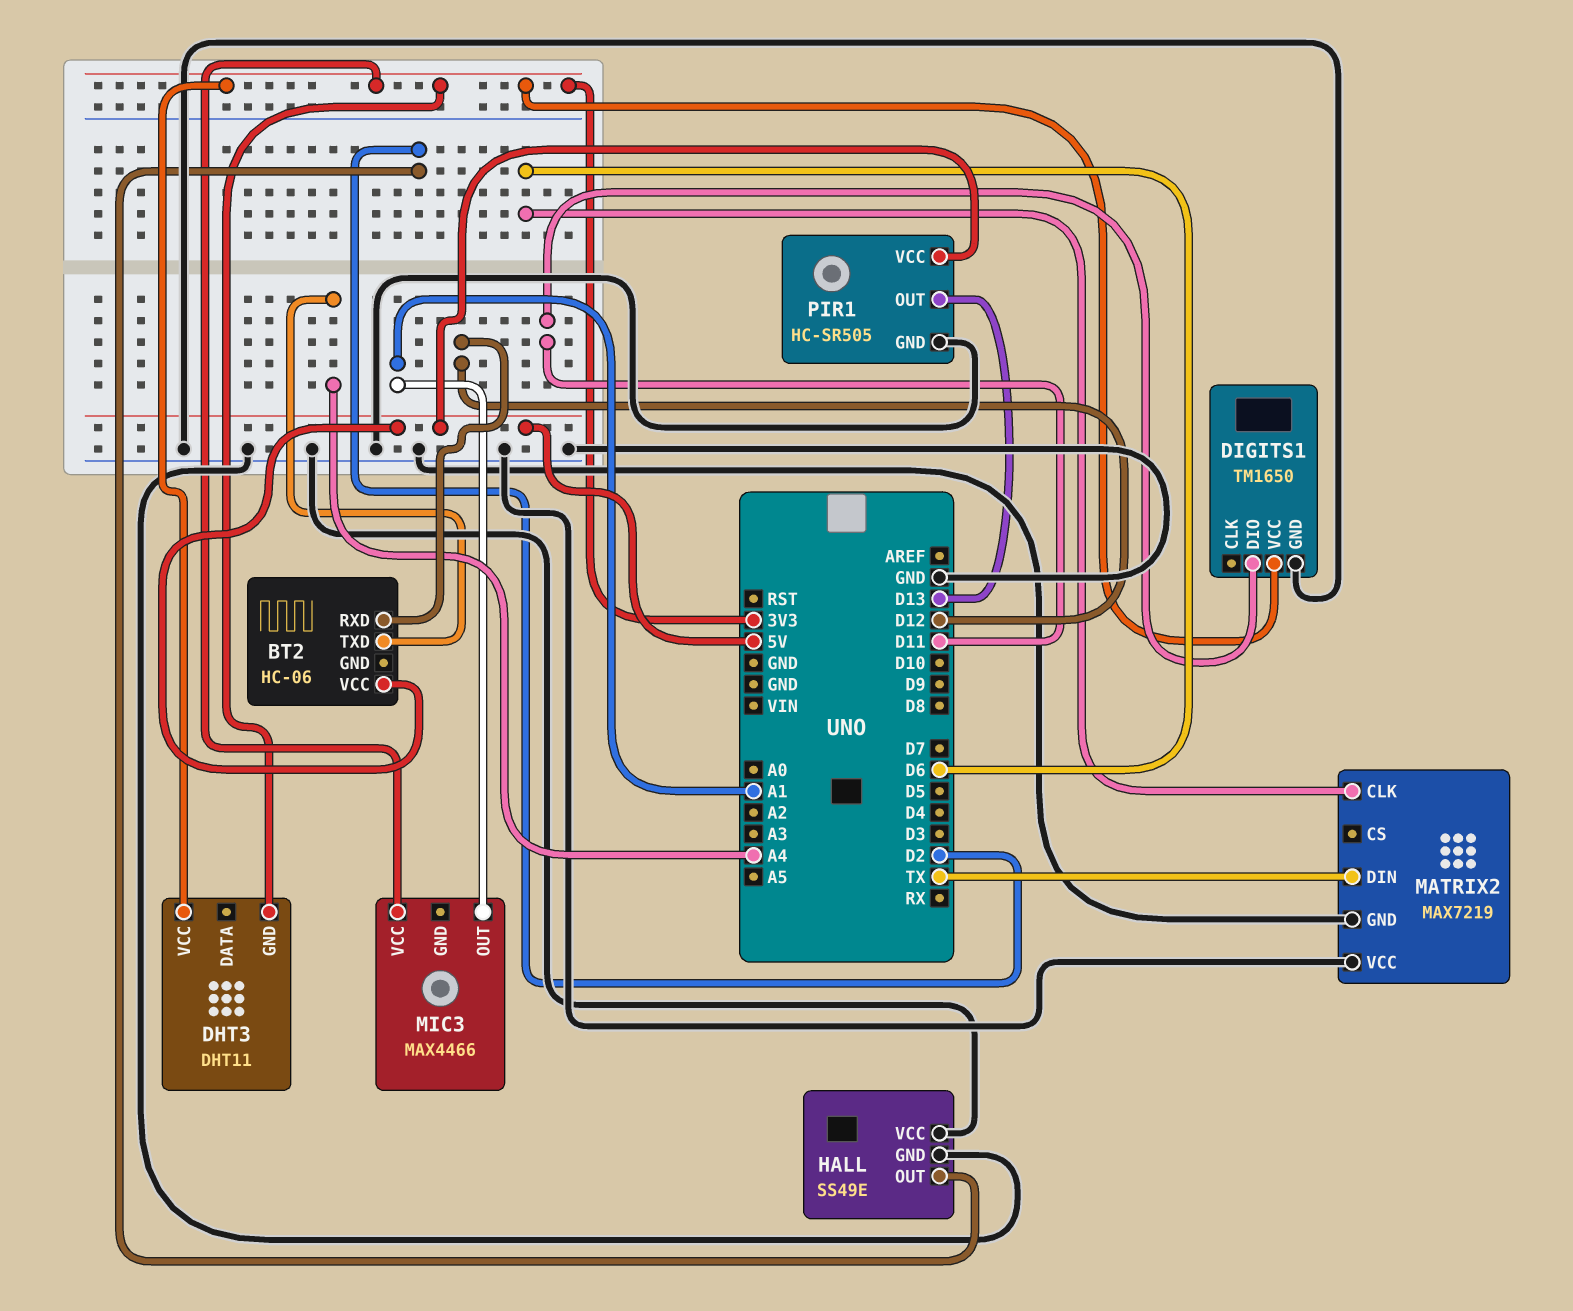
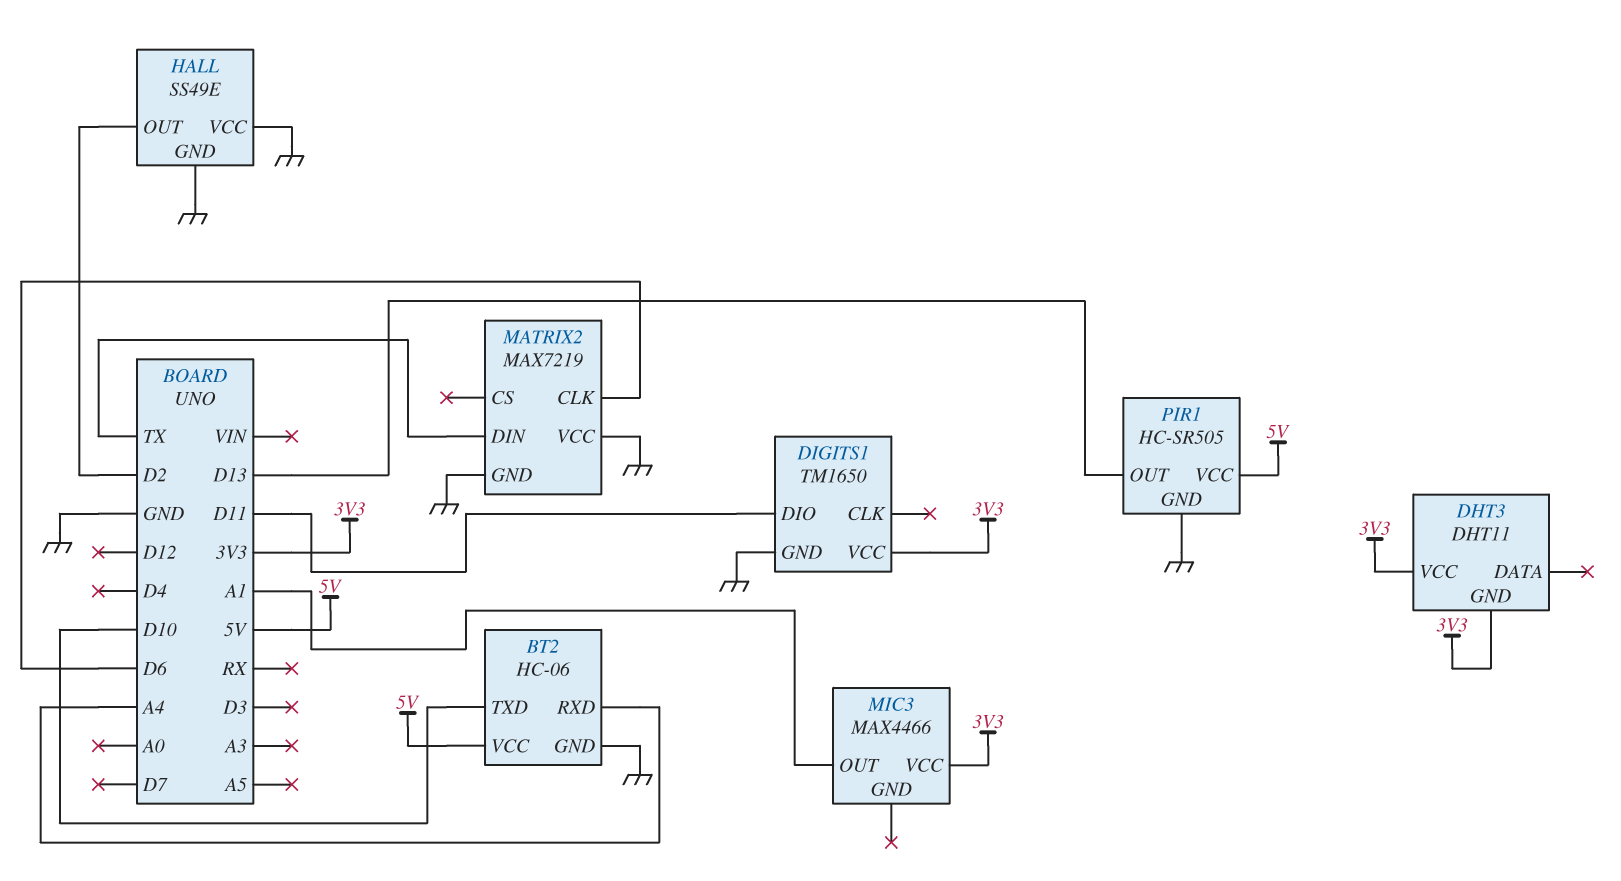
BT2 pin GND: none -> GND
BT2 pin RXD: D12 -> A4
BT2 pin TXD: A4 -> D10

